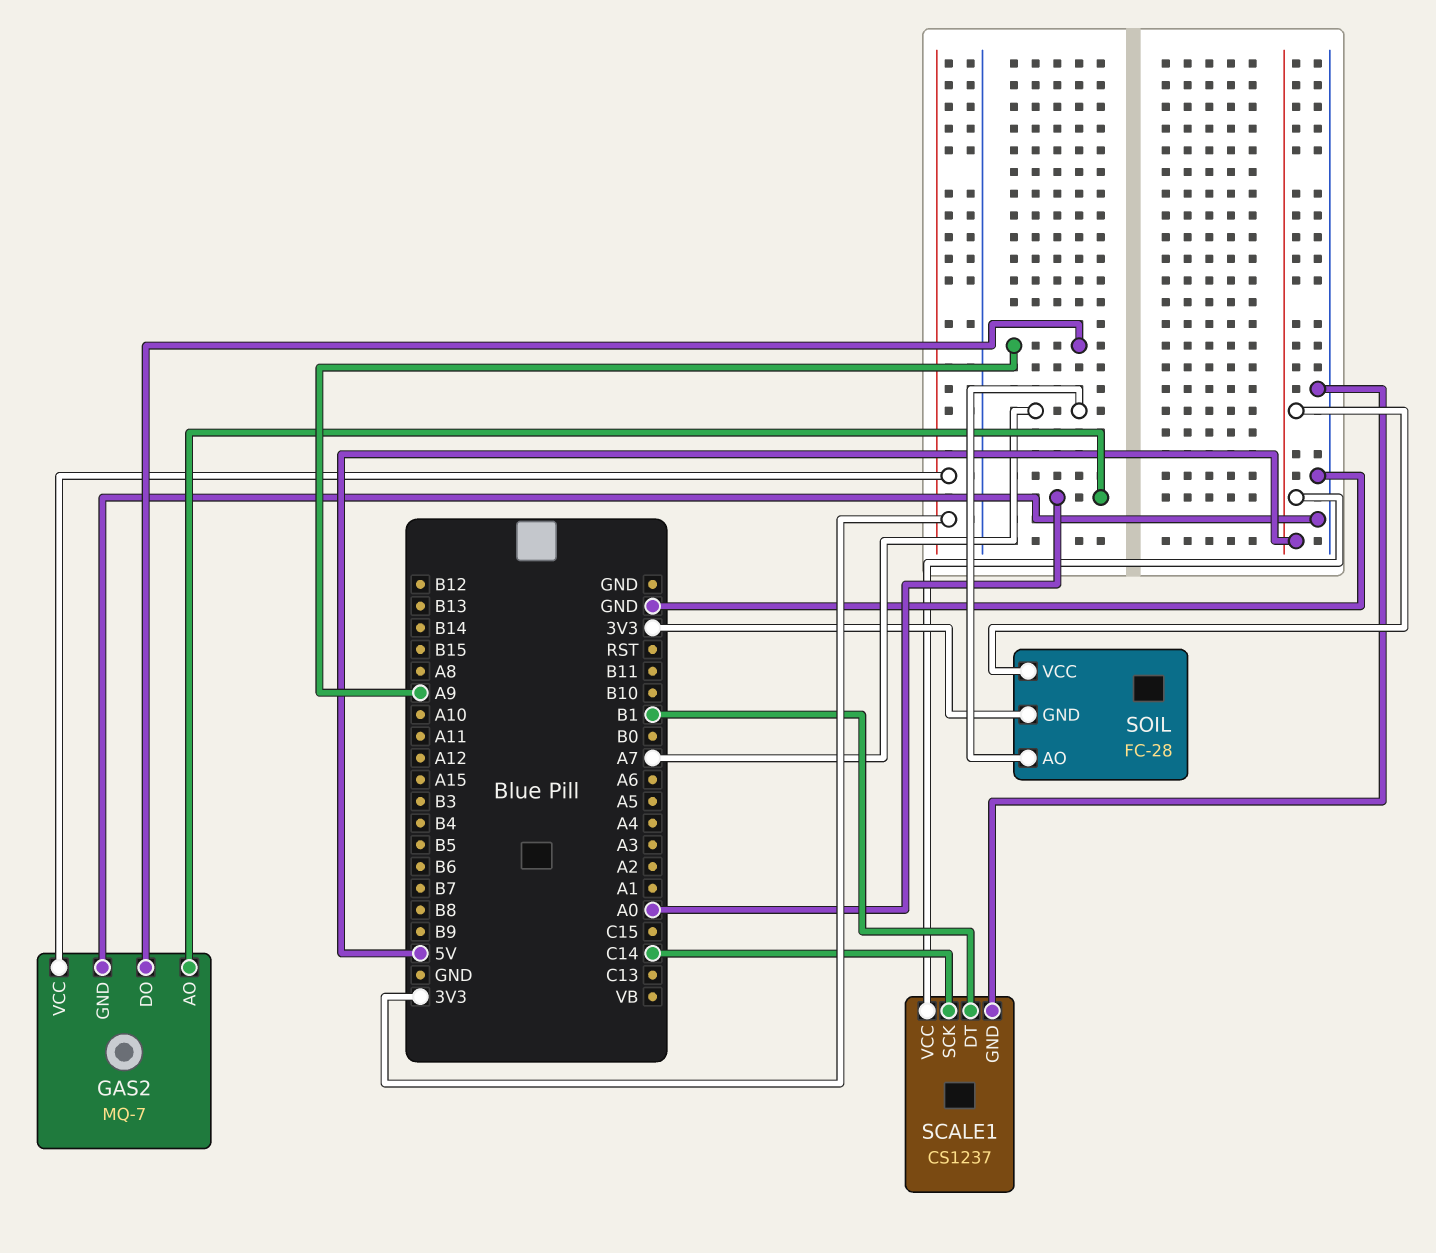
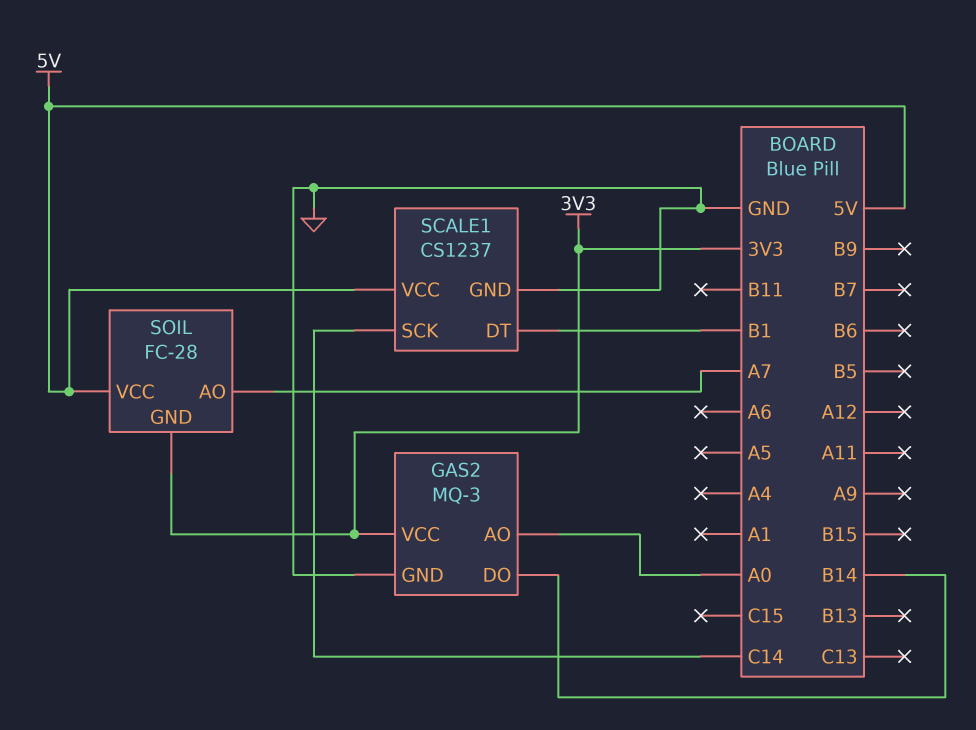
GAS2: MQ-7 -> MQ-3
GAS2 pin DO: A9 -> B14

